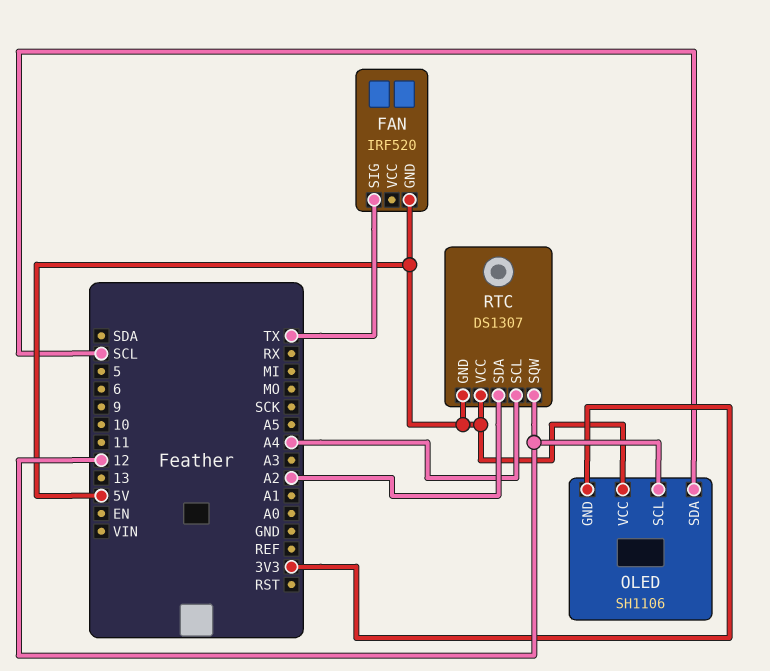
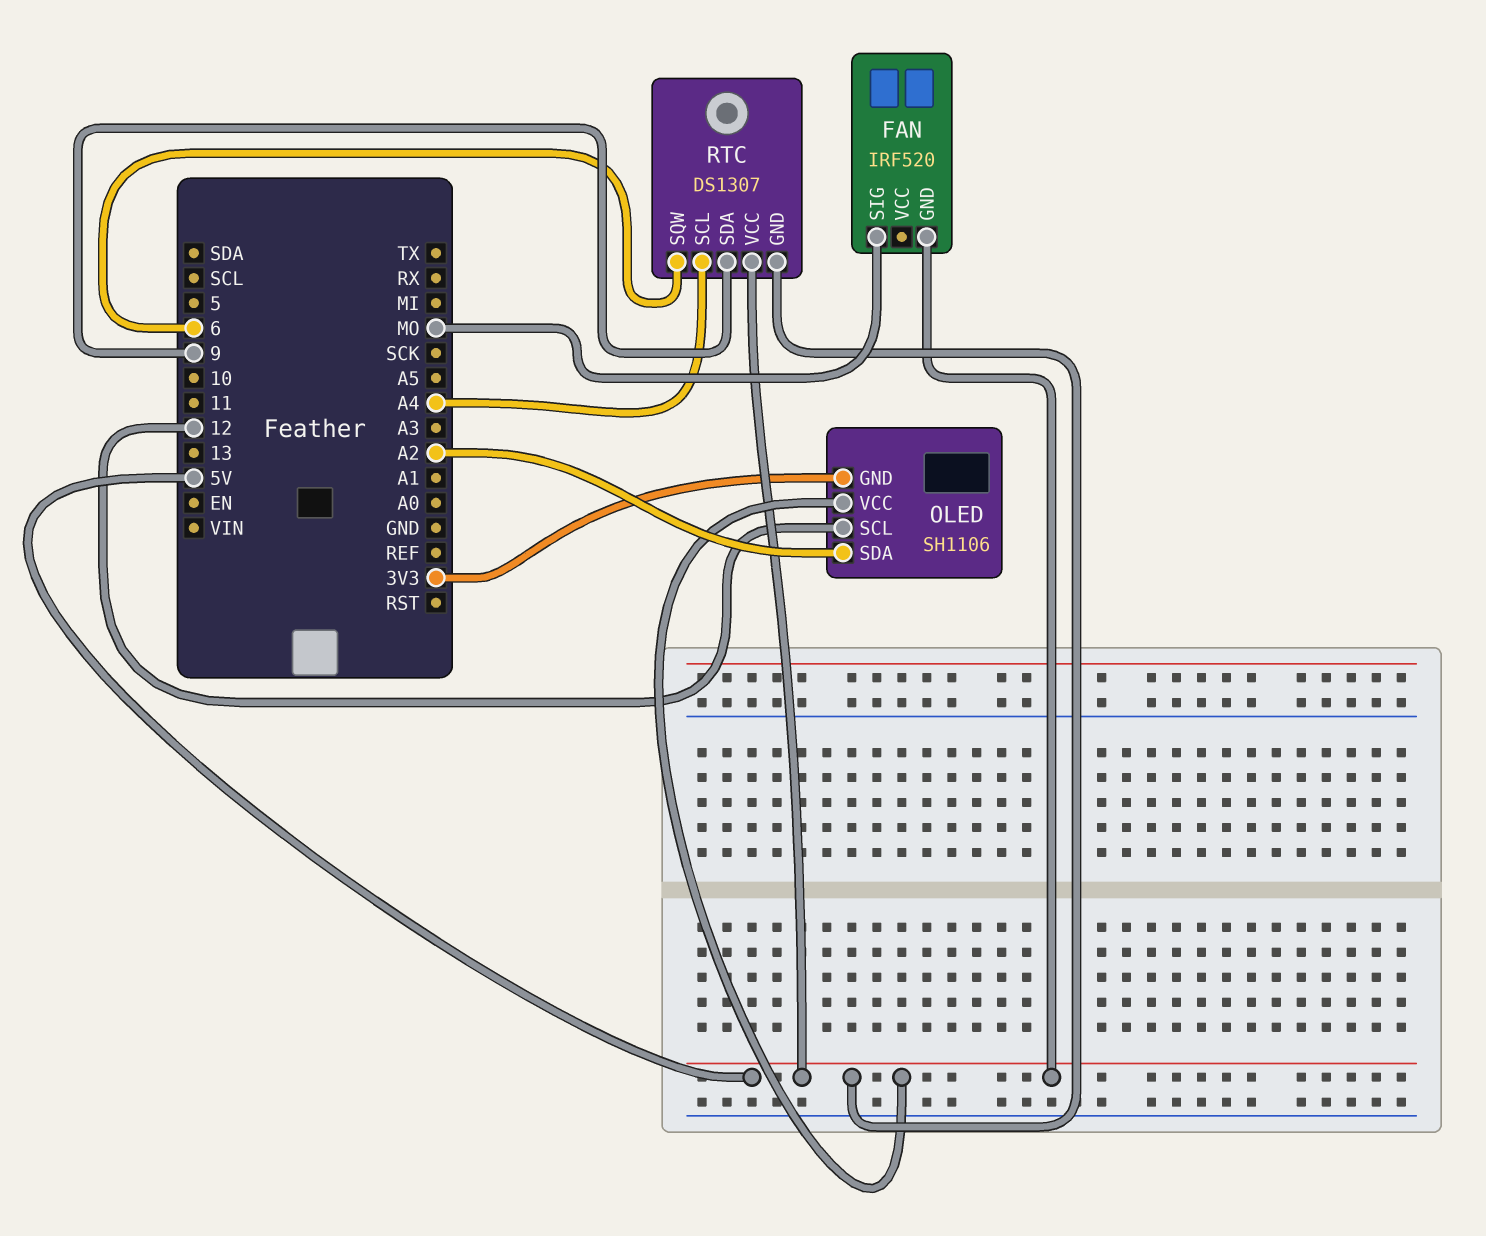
FAN pin SIG: TX -> MO
OLED pin SDA: SCL -> A2
RTC pin SDA: A2 -> 9
RTC pin SQW: 12 -> 6

